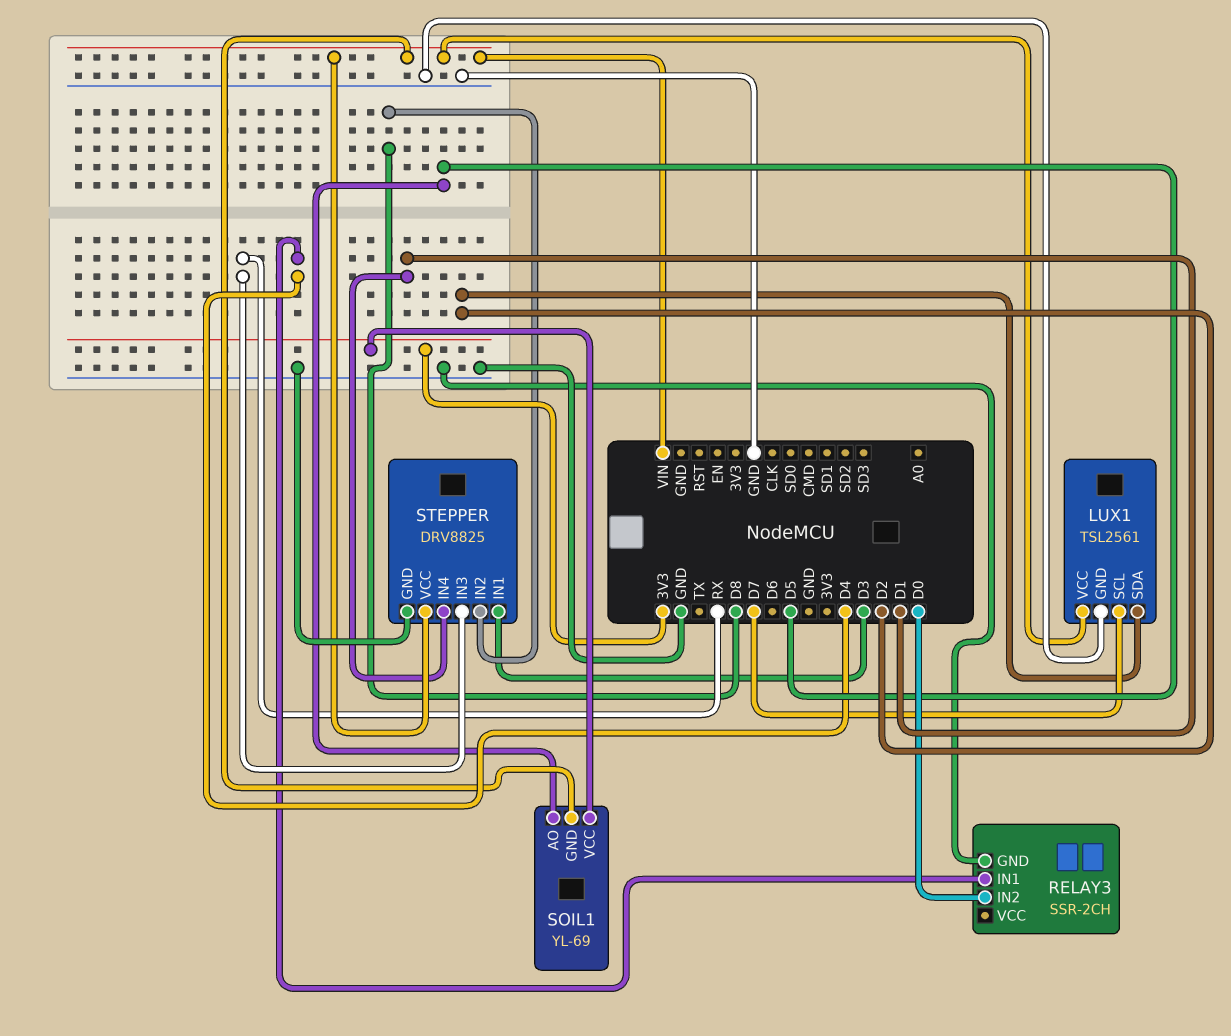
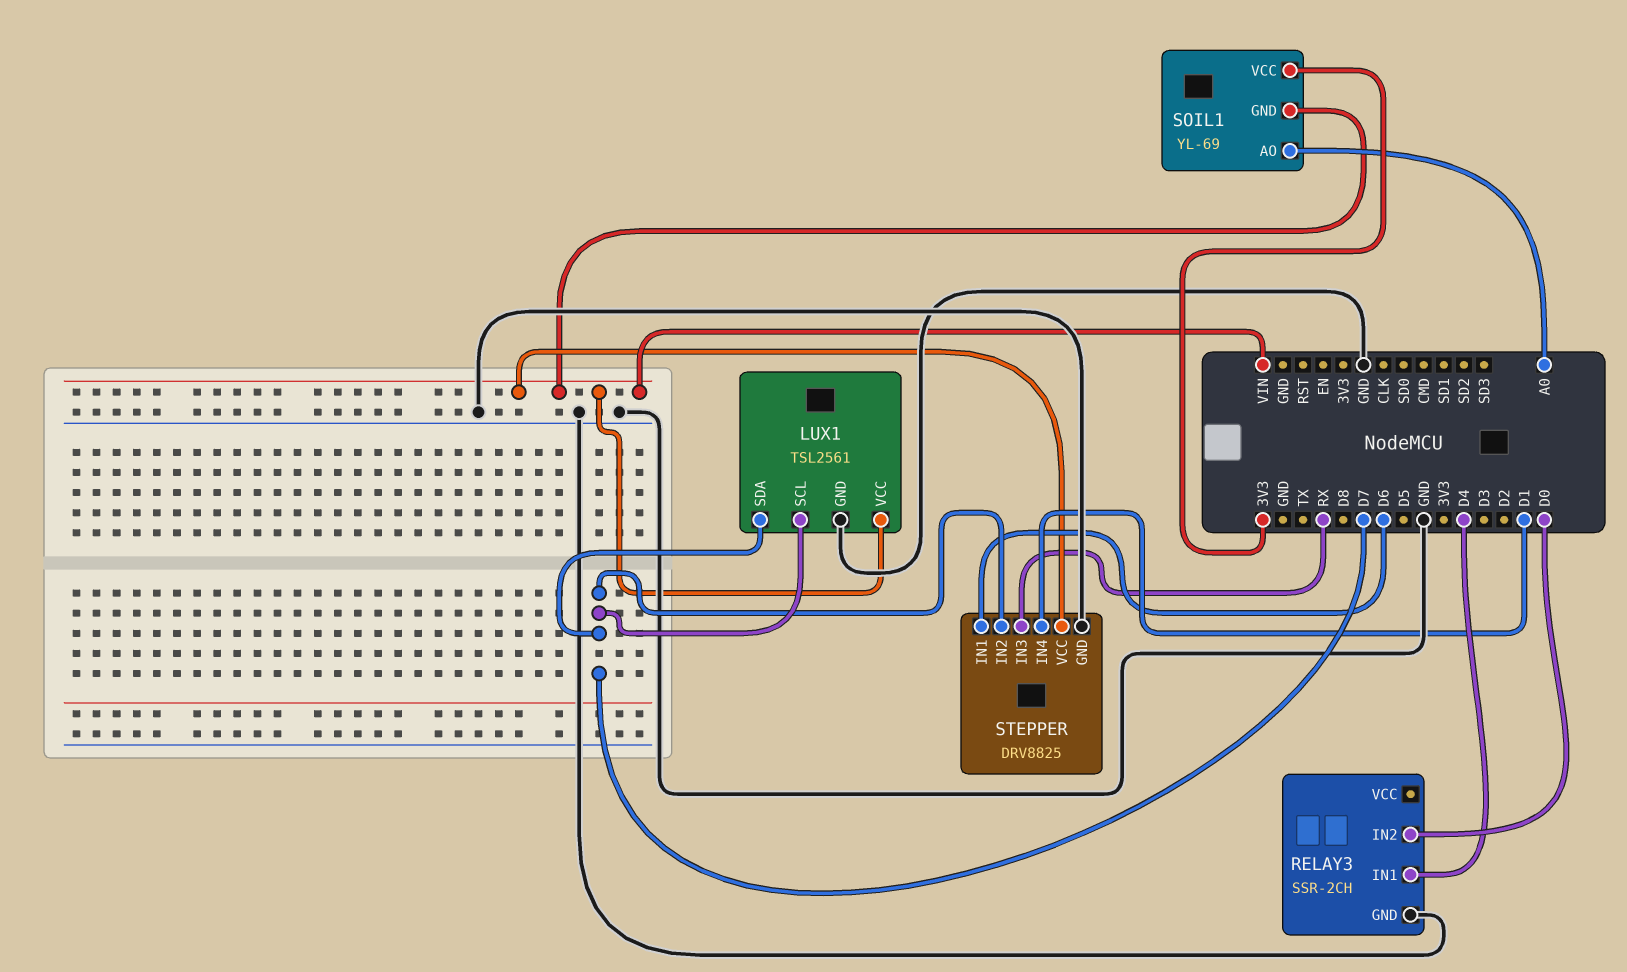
LUX1 pin SDA: D2 -> D7
SOIL1 pin AO: D5 -> A0
STEPPER pin IN1: D3 -> D6
STEPPER pin IN2: D8 -> D7

